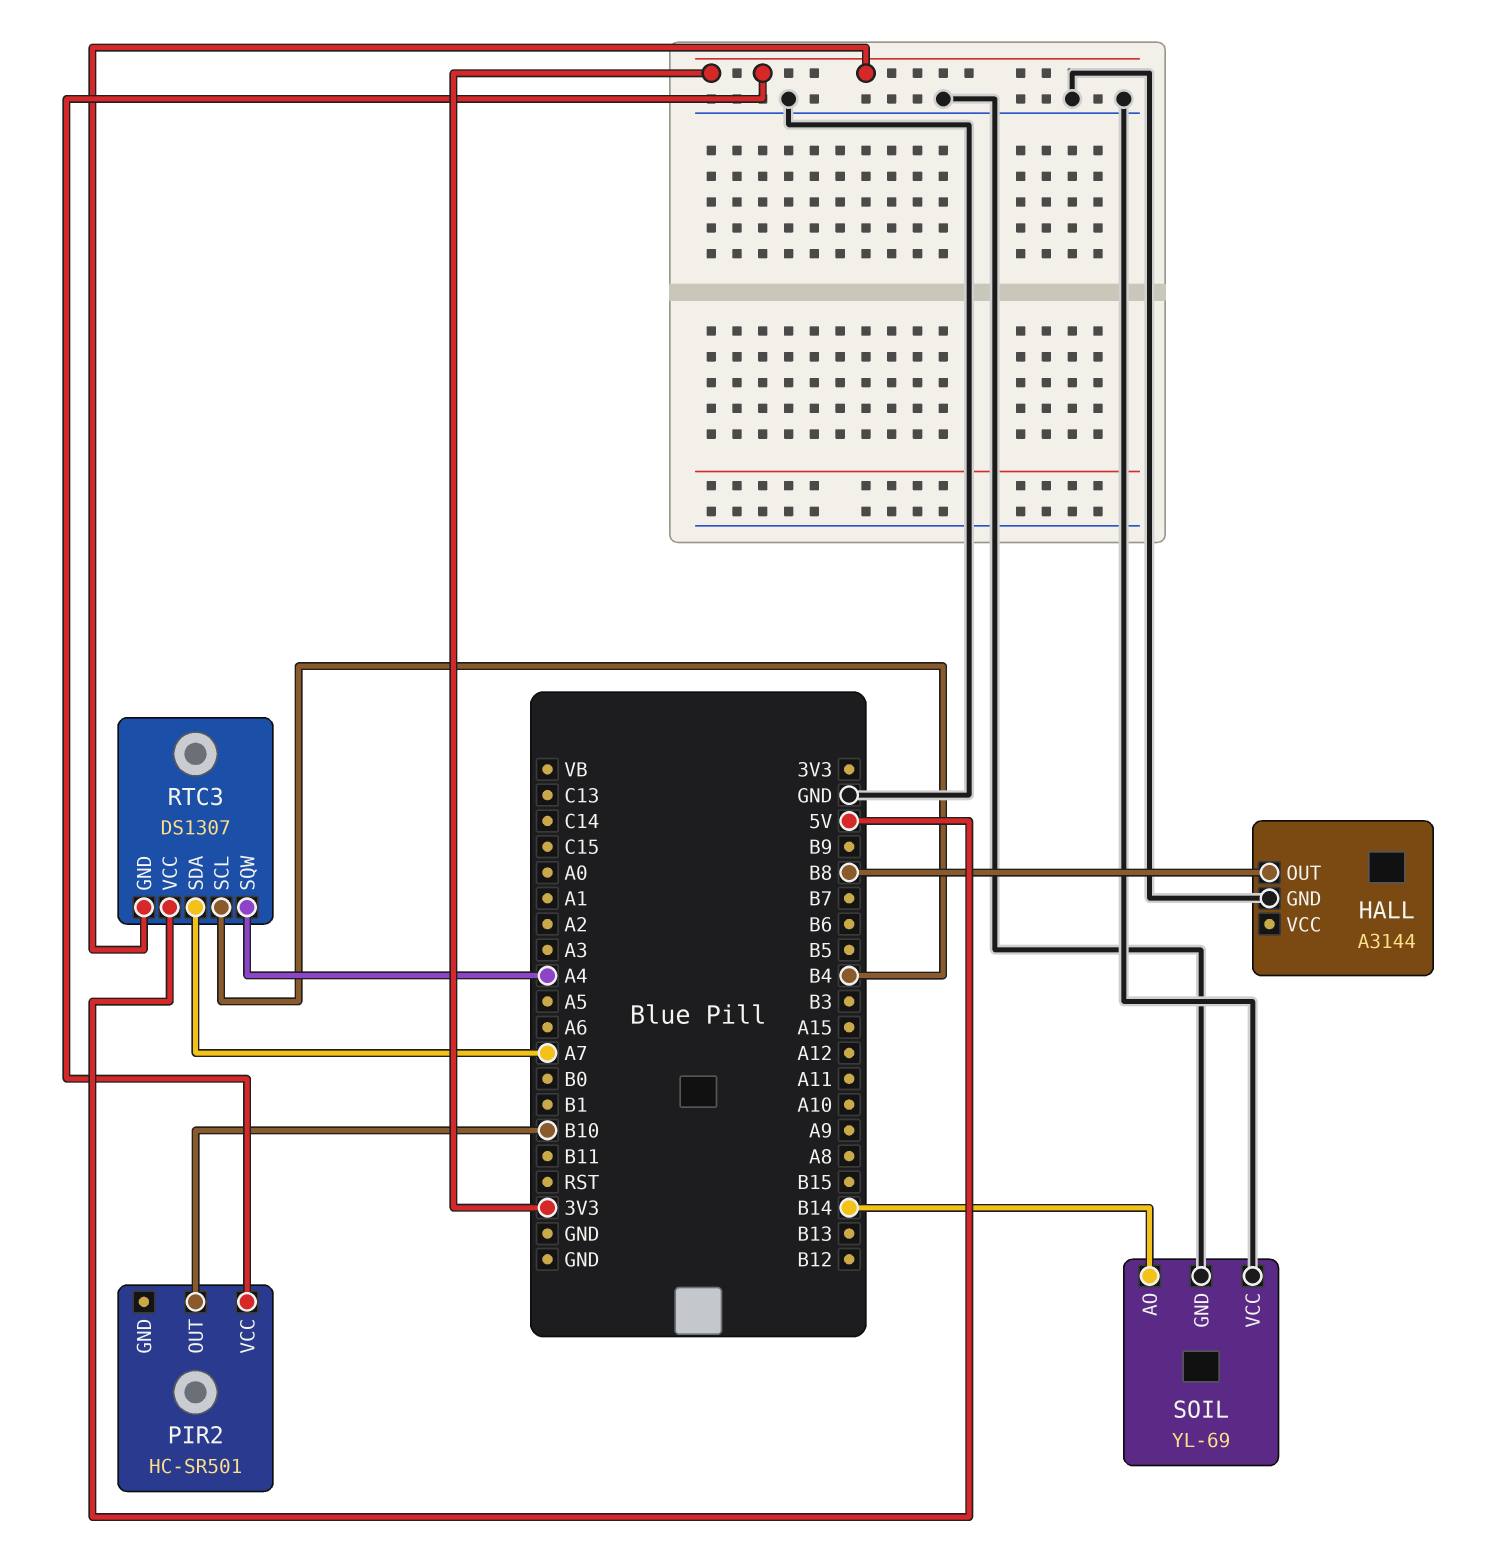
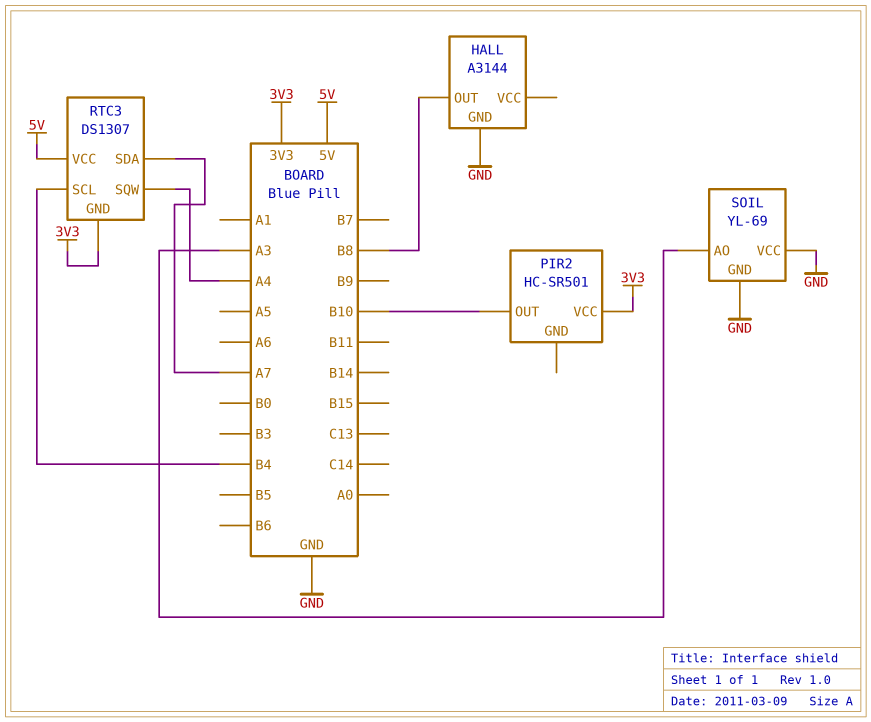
SOIL pin AO: B14 -> A3

